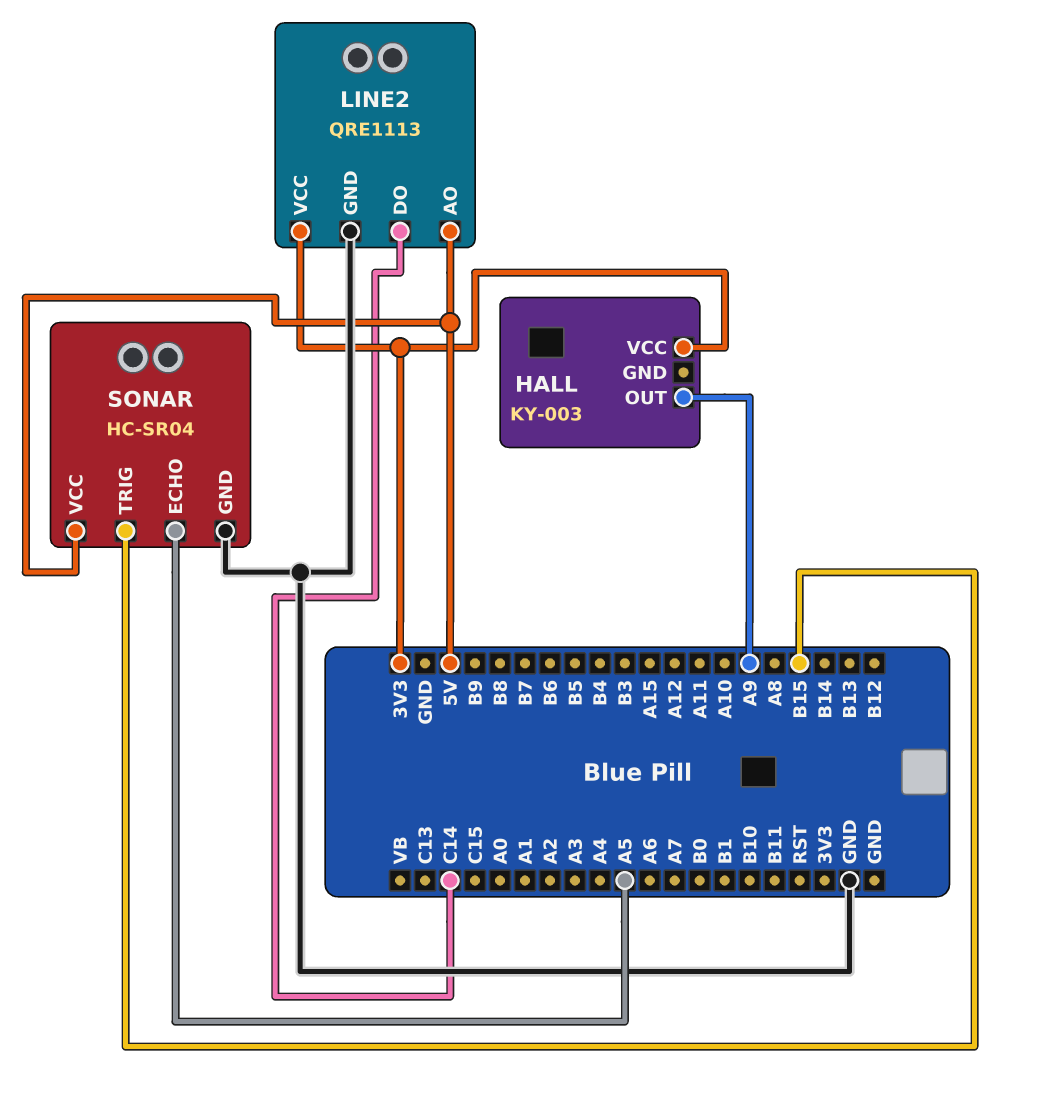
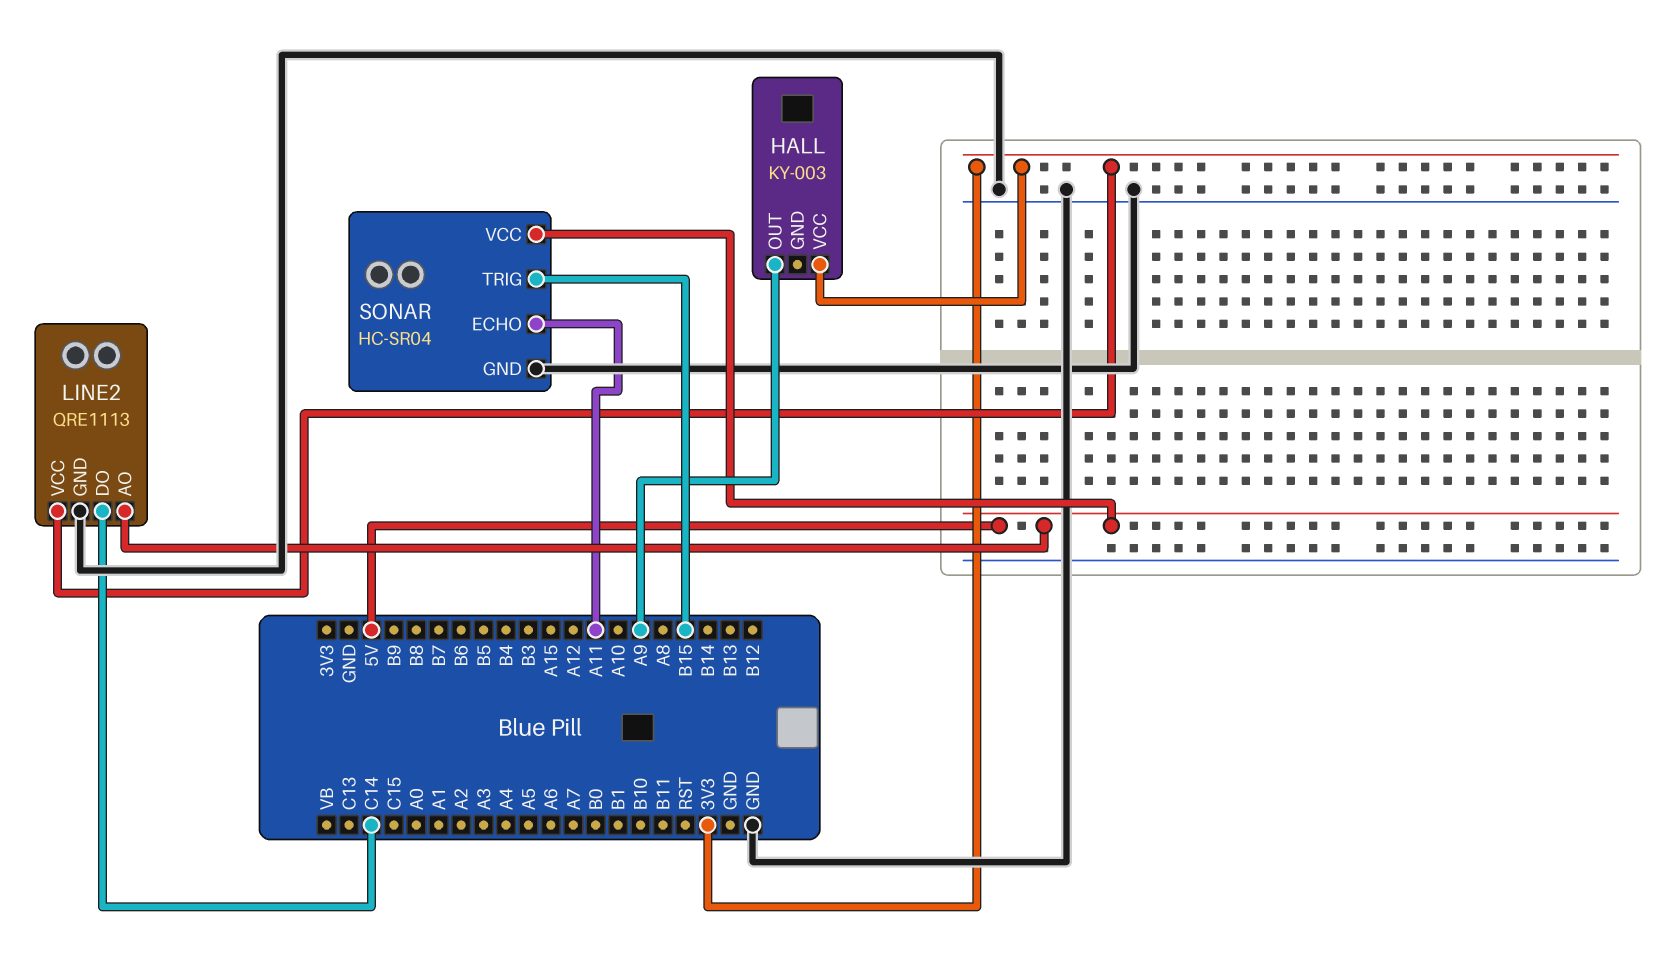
SONAR pin ECHO: A5 -> A11

